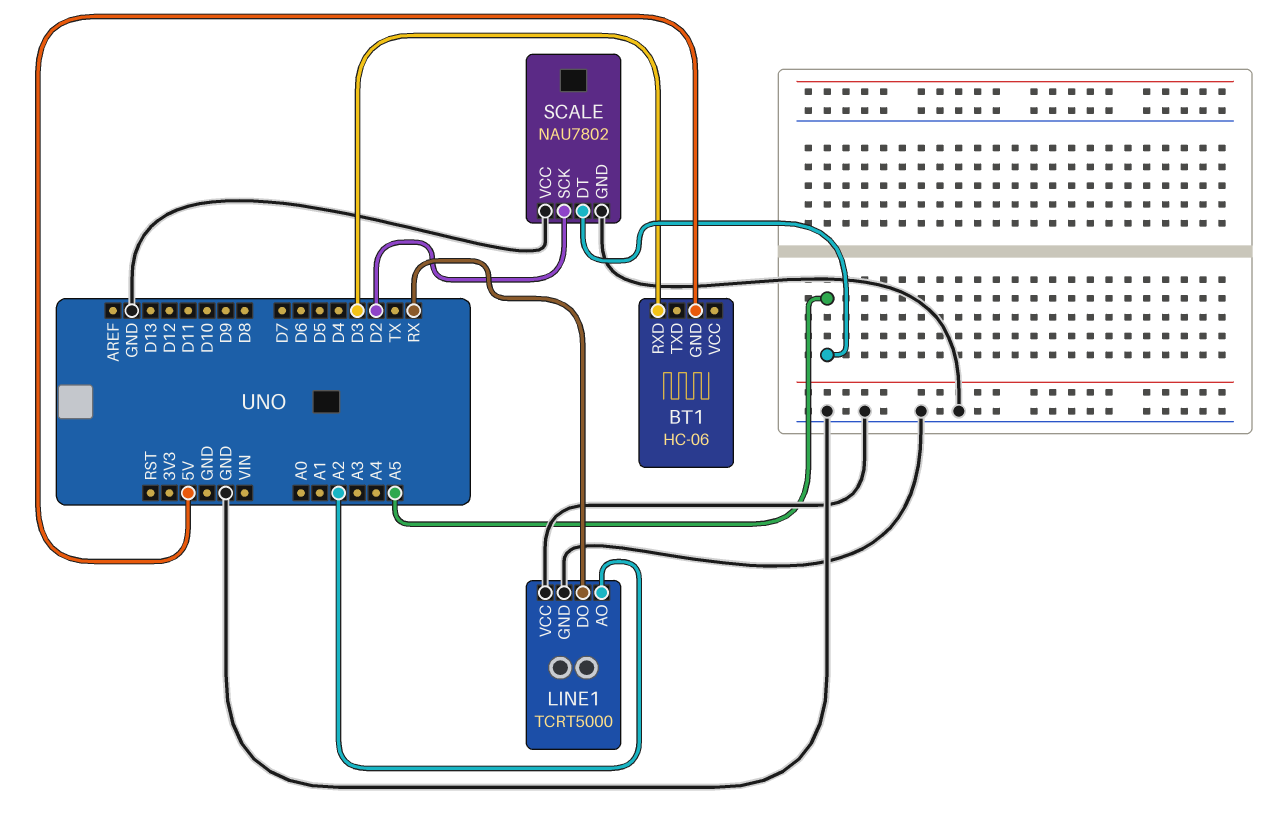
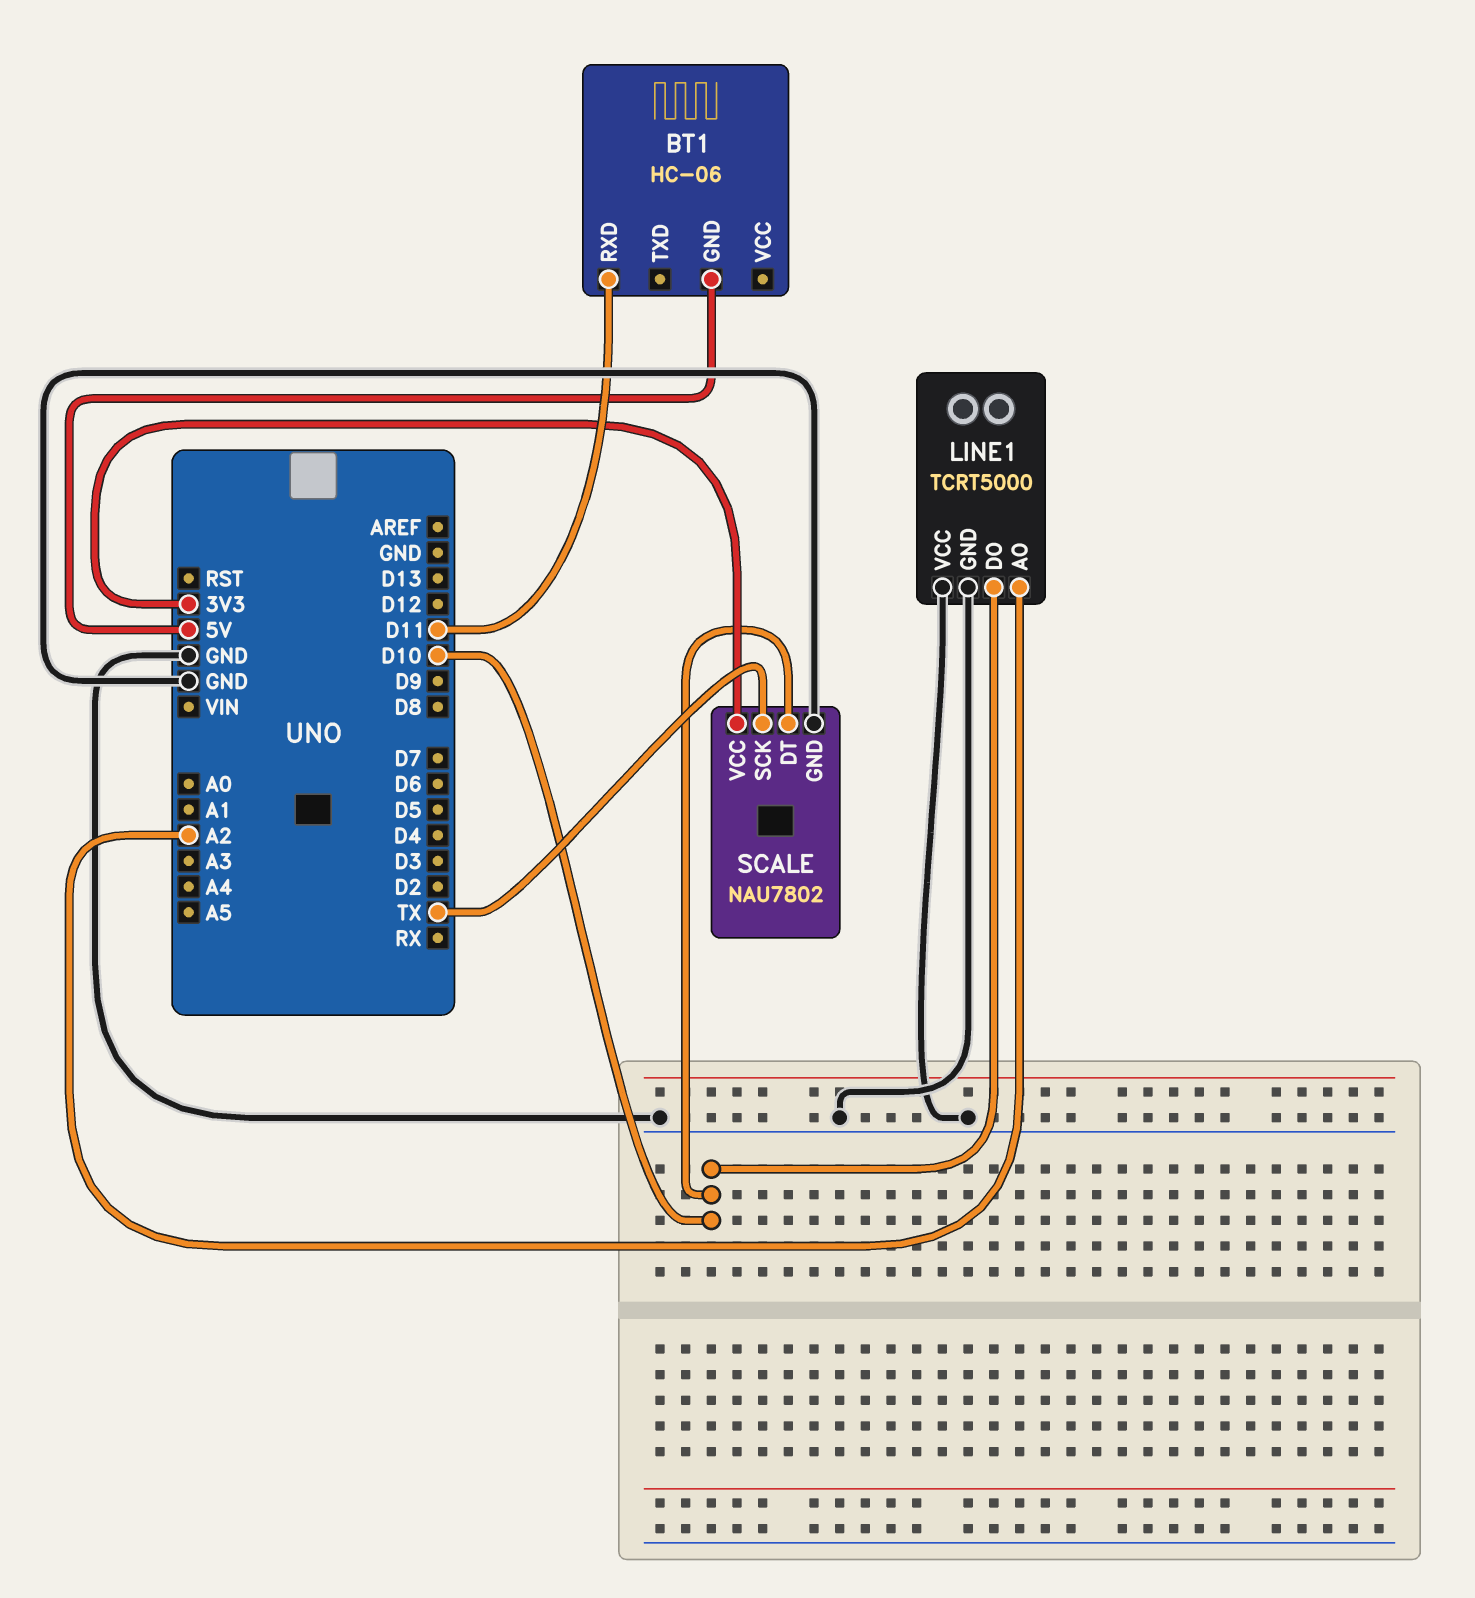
BT1 pin RXD: D3 -> D11
LINE1 pin DO: RX -> D10
SCALE pin DT: A5 -> D10
SCALE pin SCK: D2 -> TX
SCALE pin VCC: GND -> 3V3

